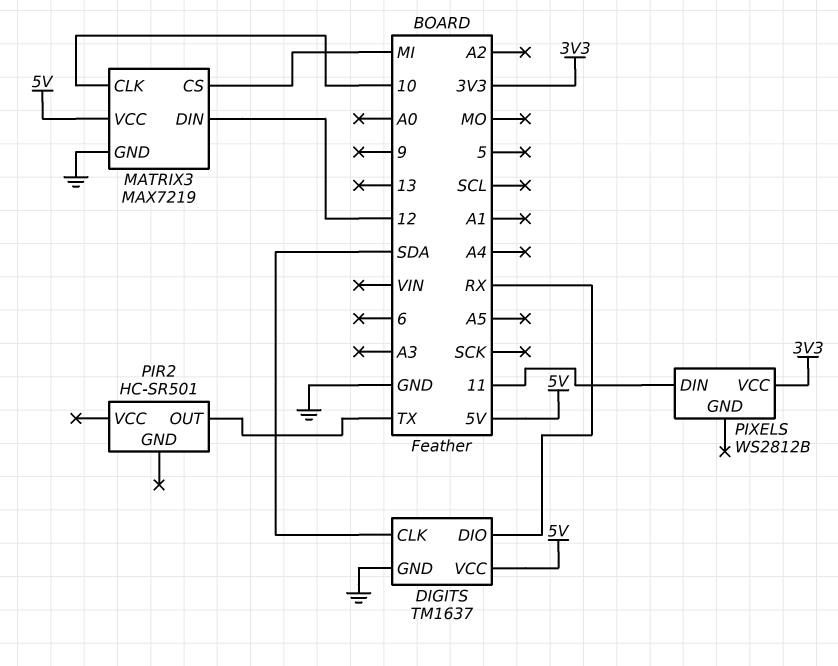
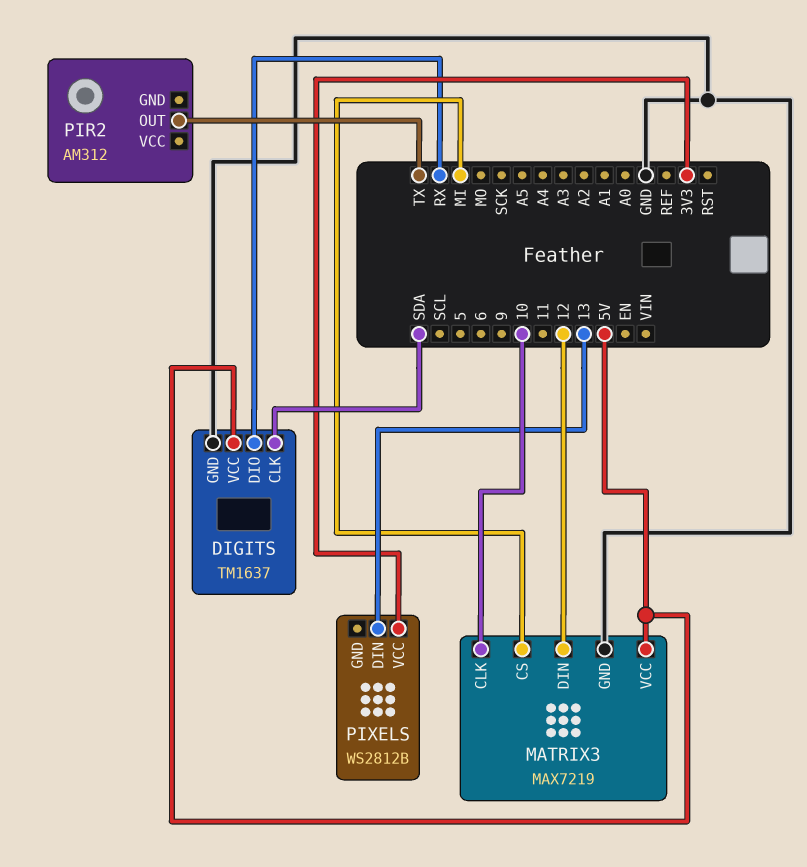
PIR2: HC-SR501 -> AM312
PIXELS pin DIN: 11 -> 13

